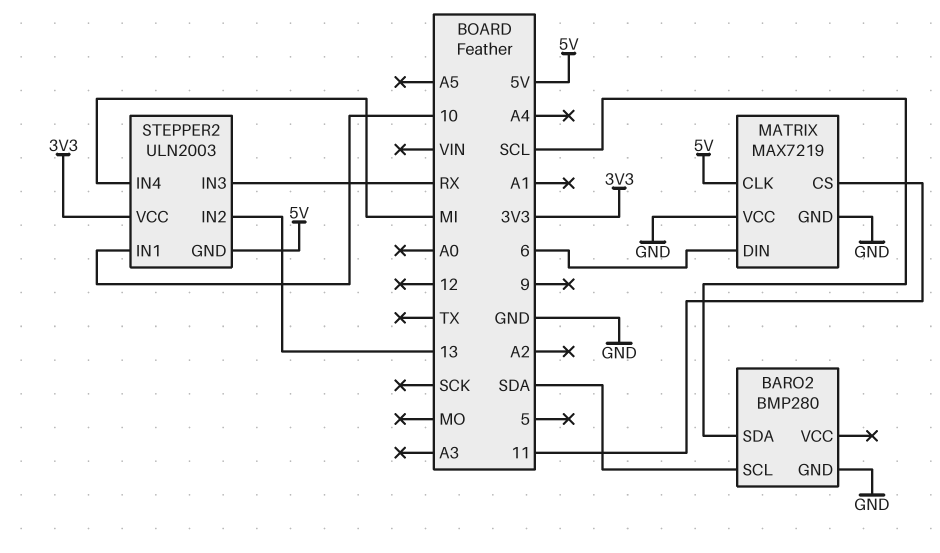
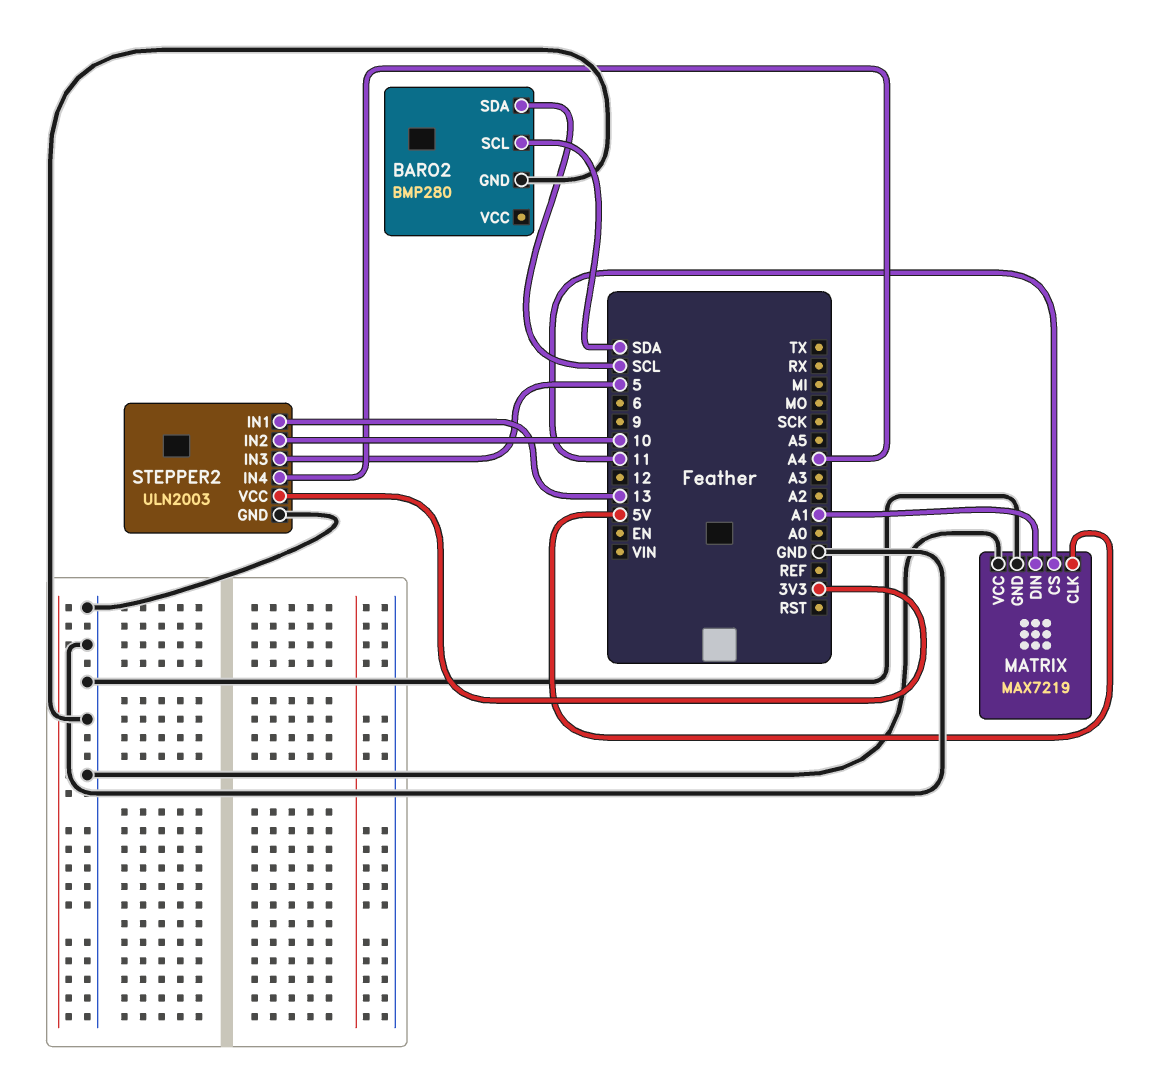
MATRIX pin DIN: 6 -> A1
STEPPER2 pin GND: 5V -> GND
STEPPER2 pin IN1: 10 -> 13
STEPPER2 pin IN2: 13 -> 10
STEPPER2 pin IN3: RX -> 5
STEPPER2 pin IN4: MI -> A4

